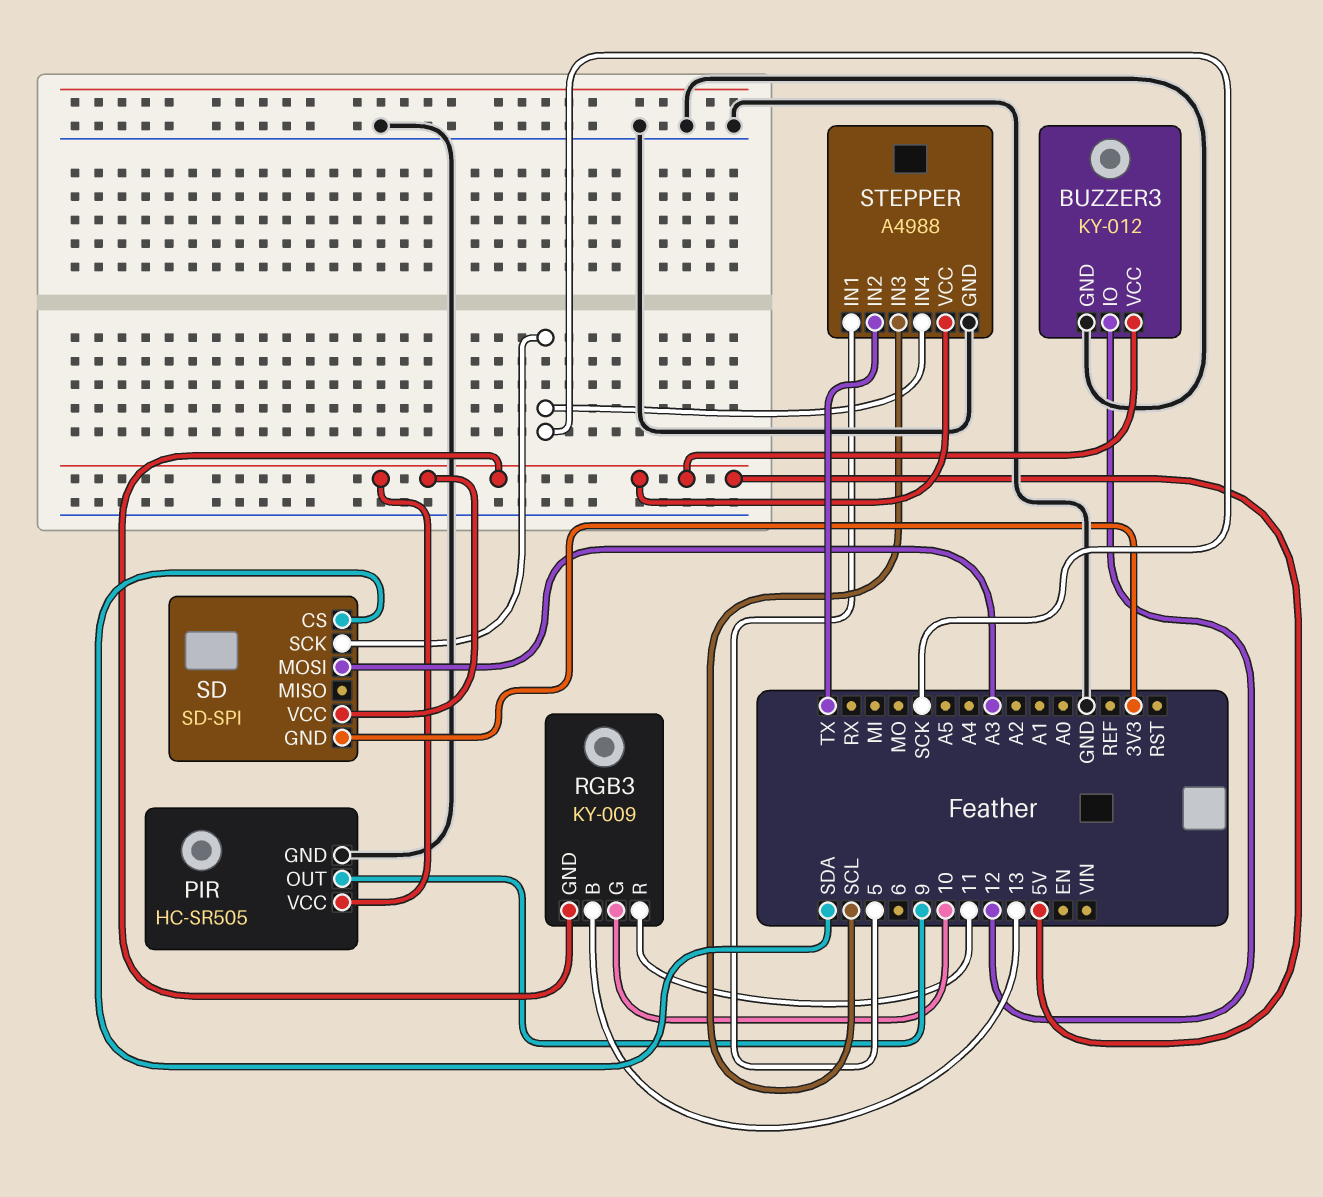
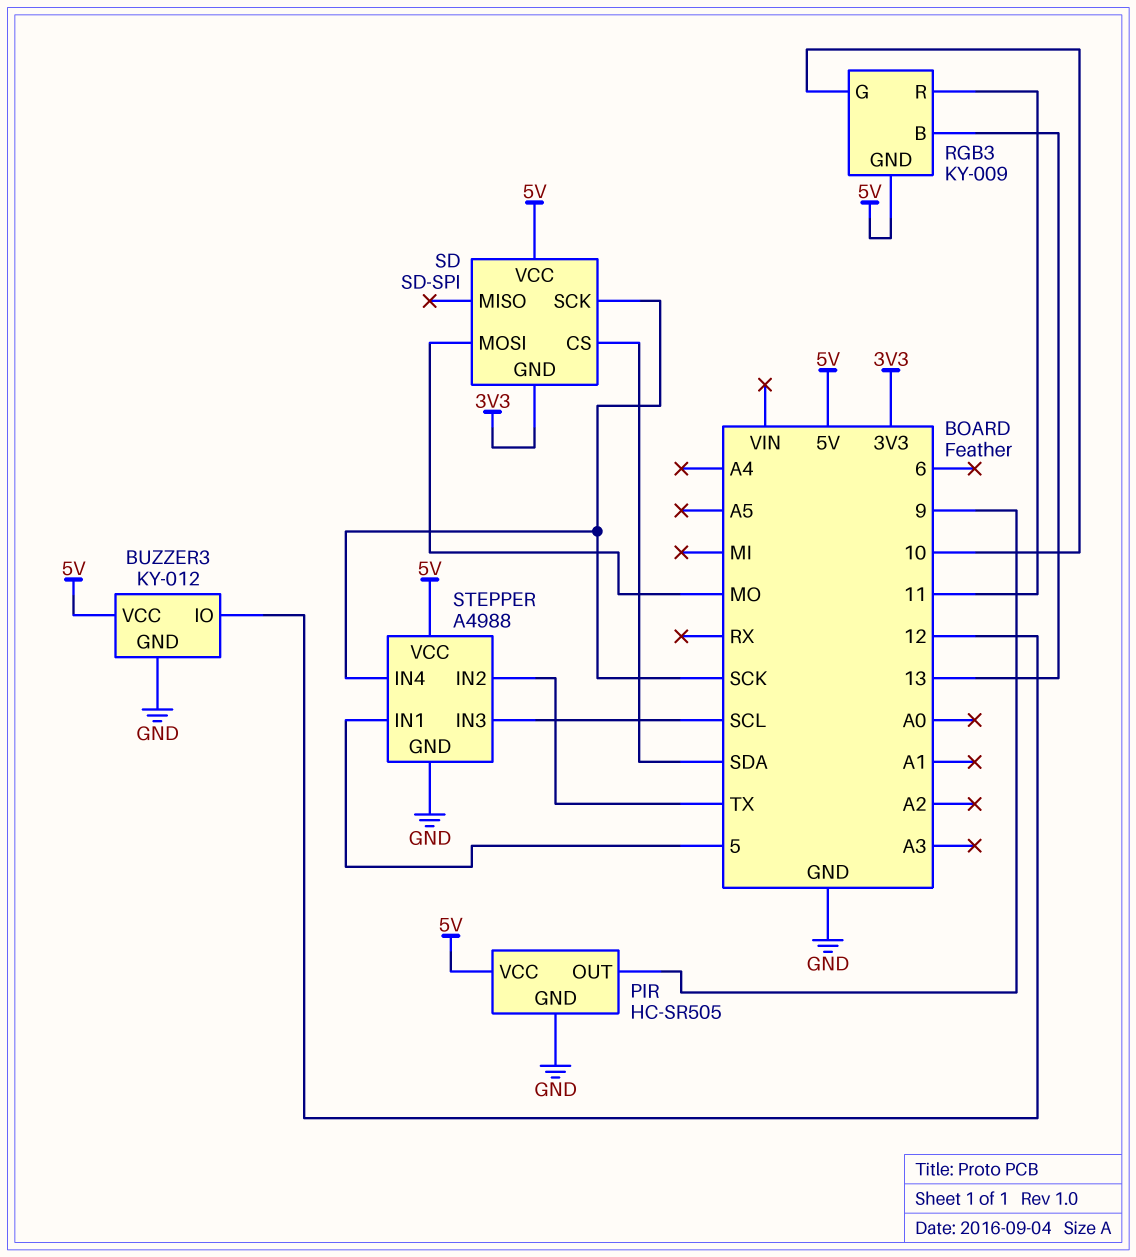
SD pin MOSI: A3 -> MO

